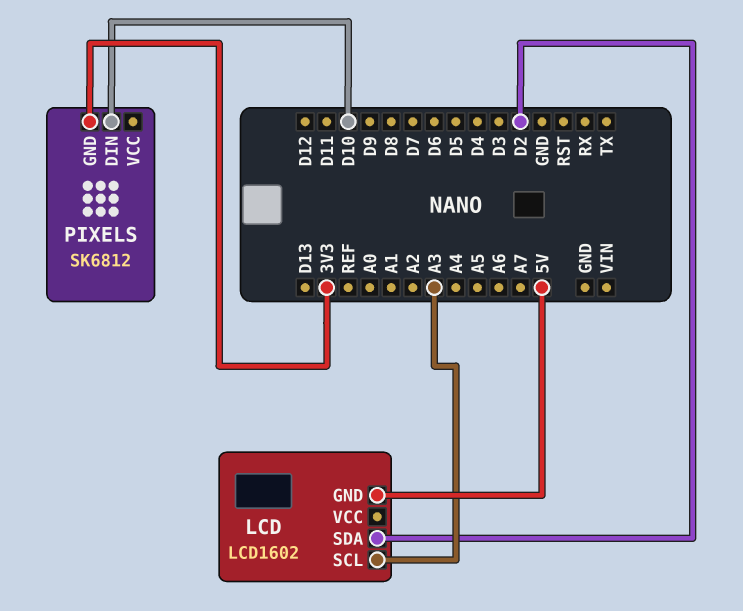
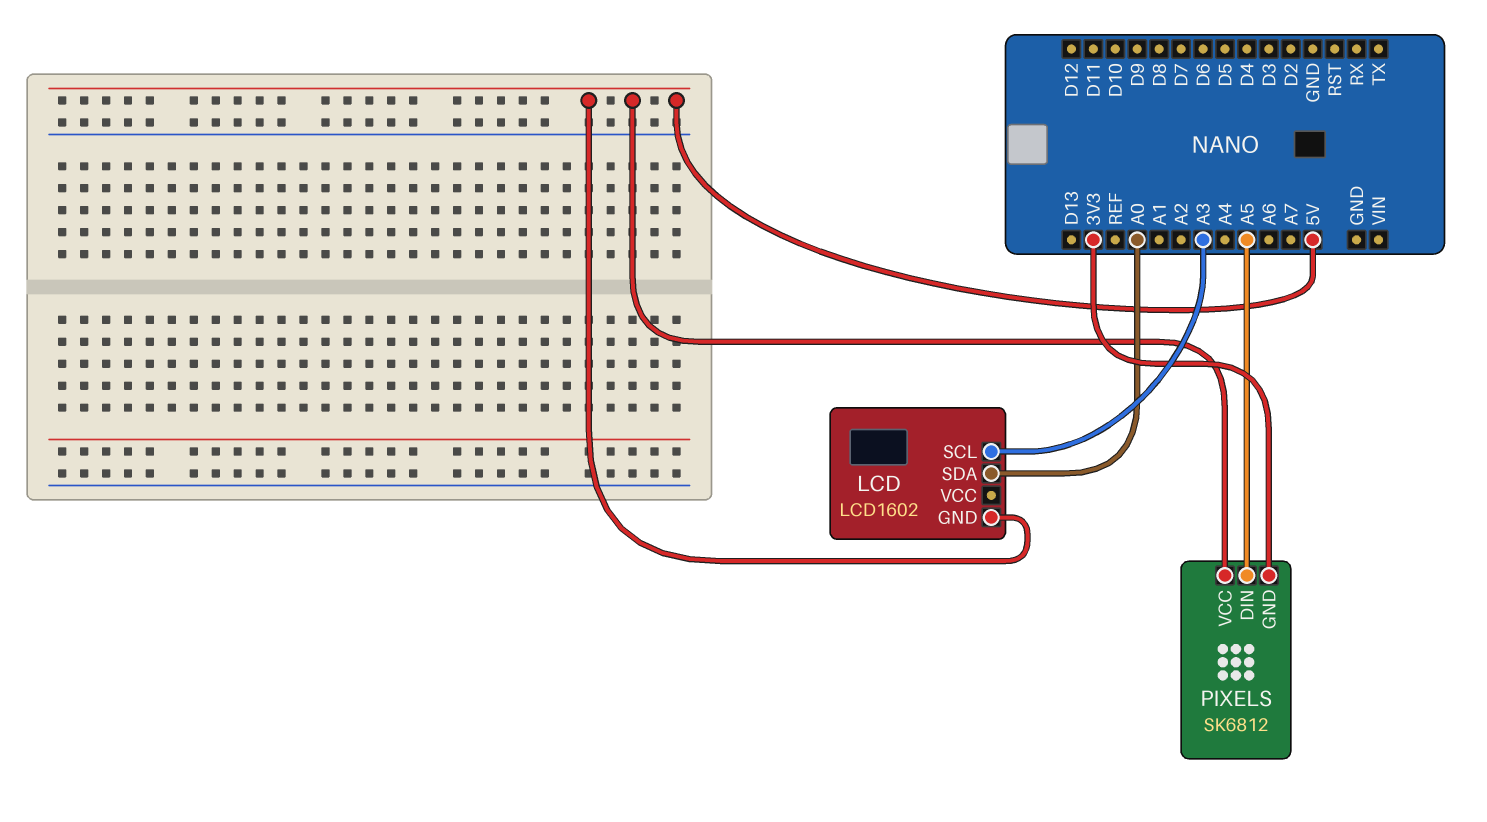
LCD pin SDA: D2 -> A0
PIXELS pin DIN: D10 -> A5
PIXELS pin VCC: none -> 5V

